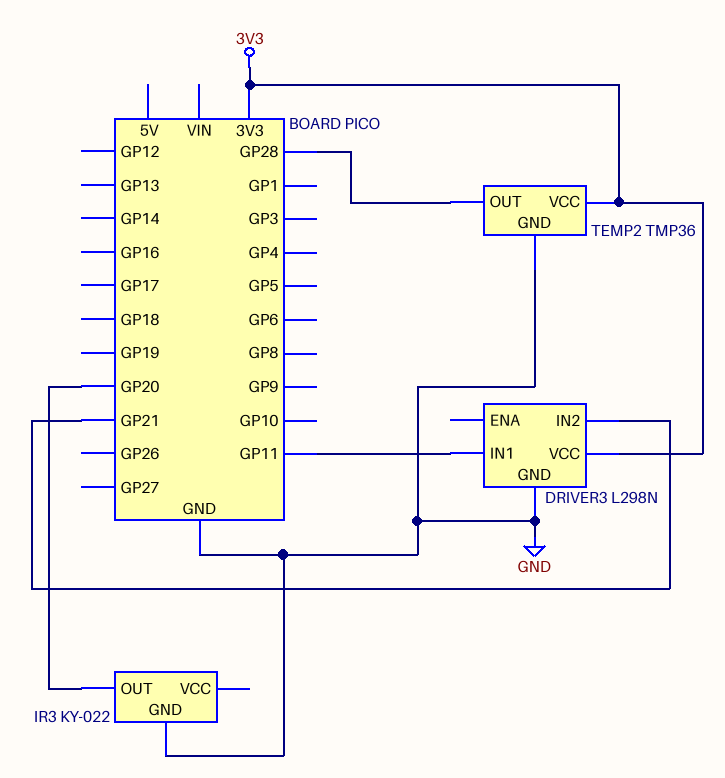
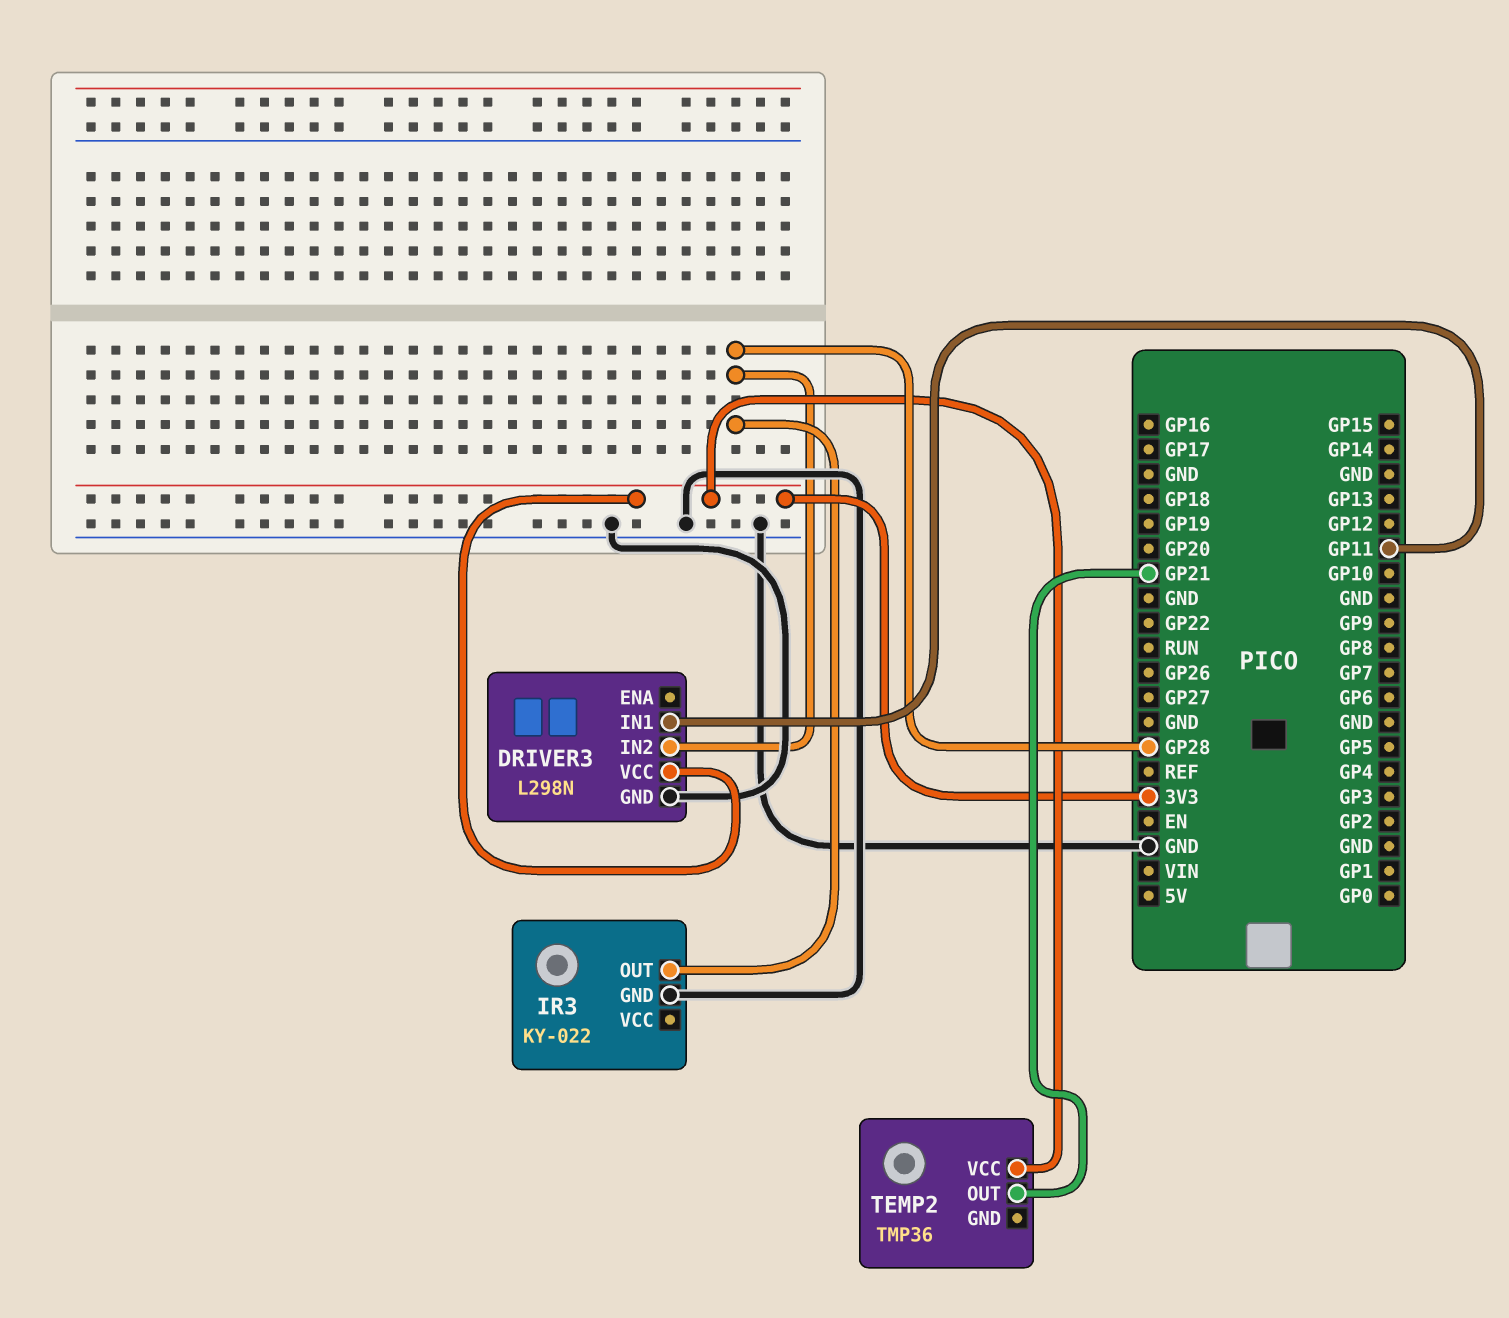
DRIVER3 pin IN2: GP21 -> GP28
IR3 pin OUT: GP20 -> GP28
TEMP2 pin GND: GND -> none
TEMP2 pin OUT: GP28 -> GP21

